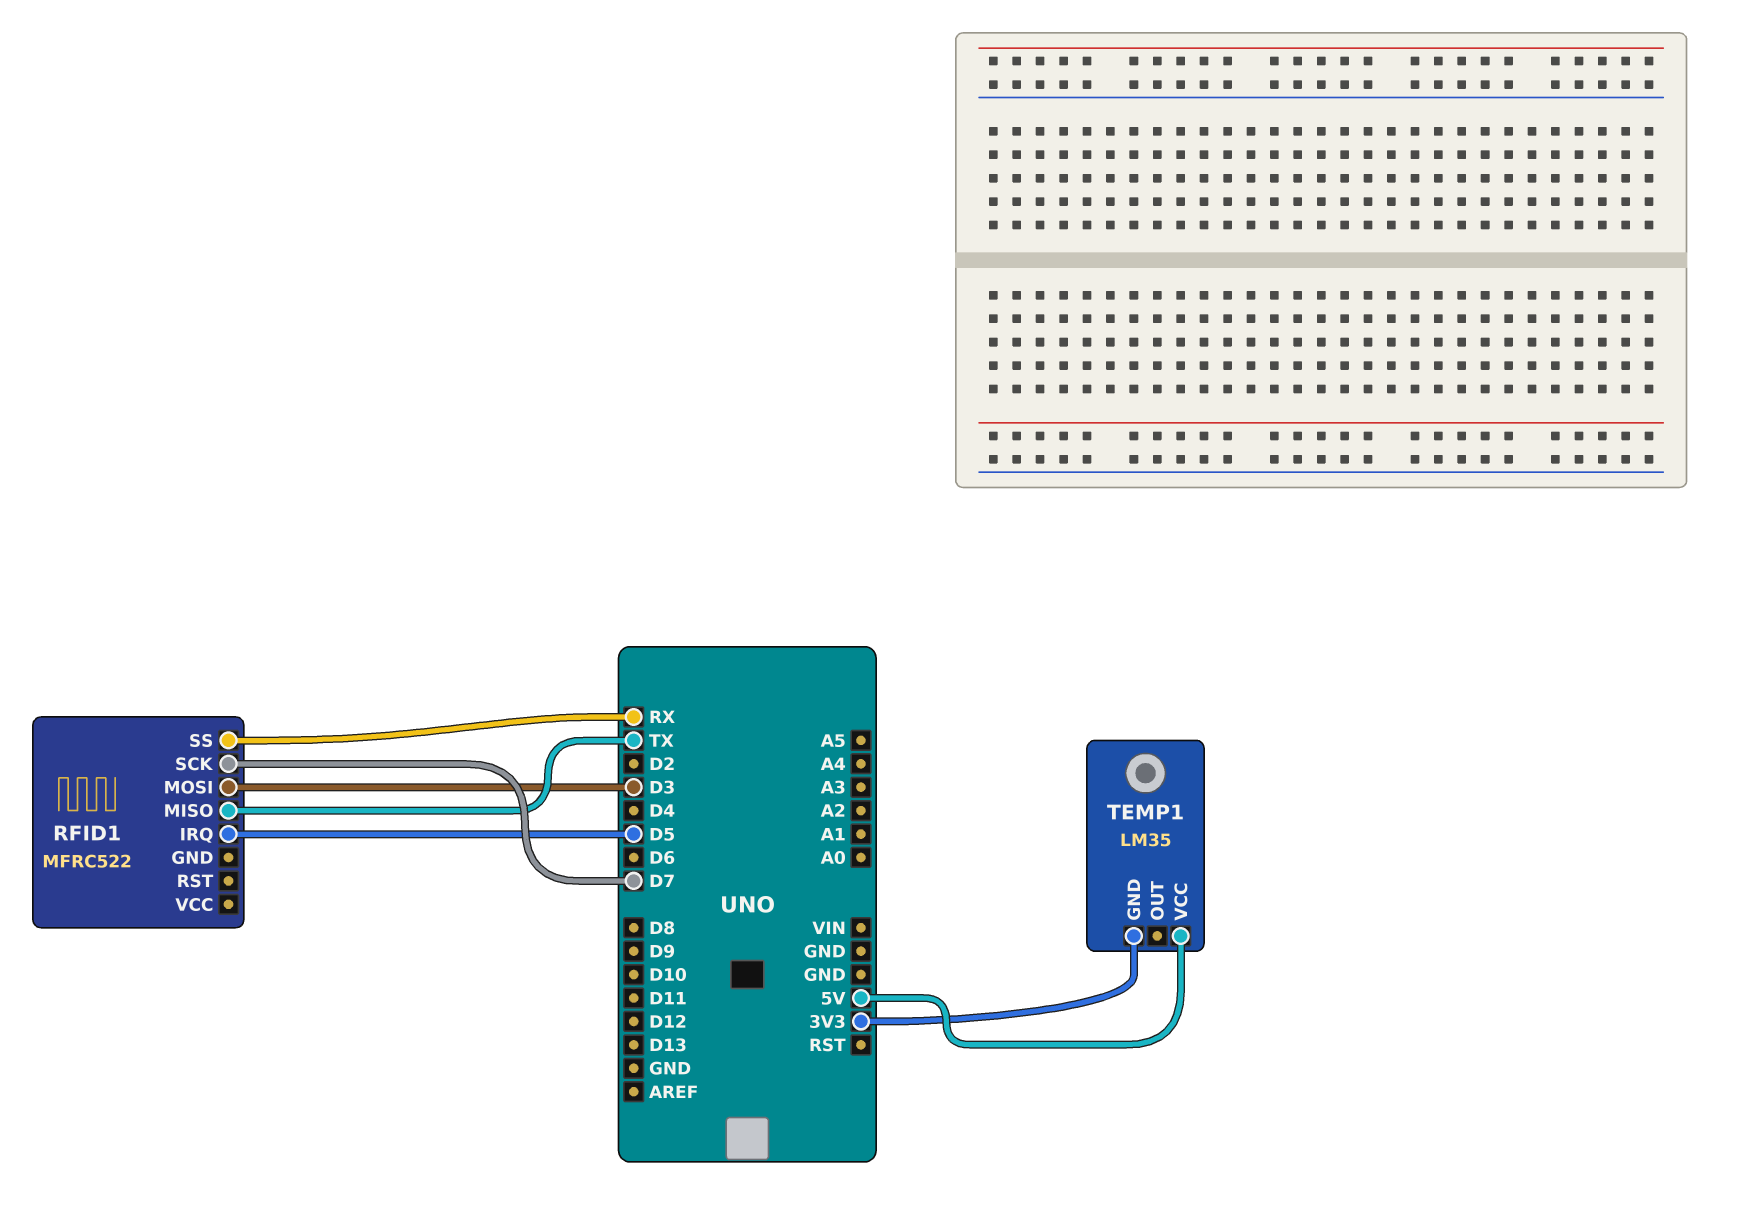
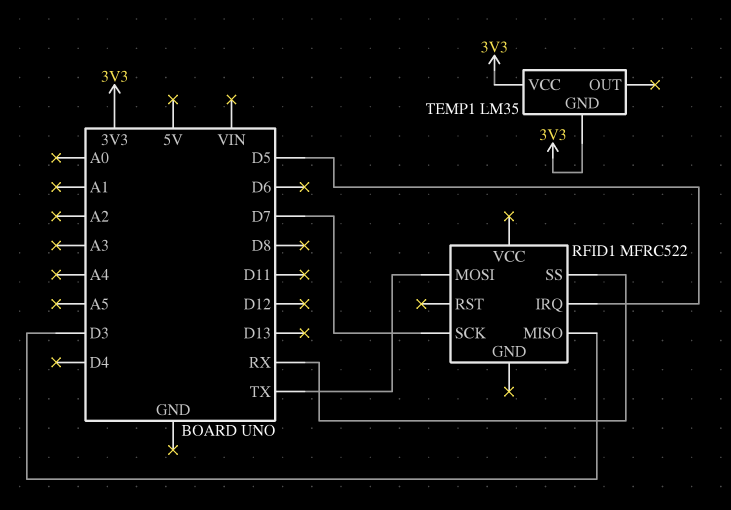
RFID1 pin MISO: TX -> D3
RFID1 pin MOSI: D3 -> TX
TEMP1 pin VCC: 5V -> 3V3

